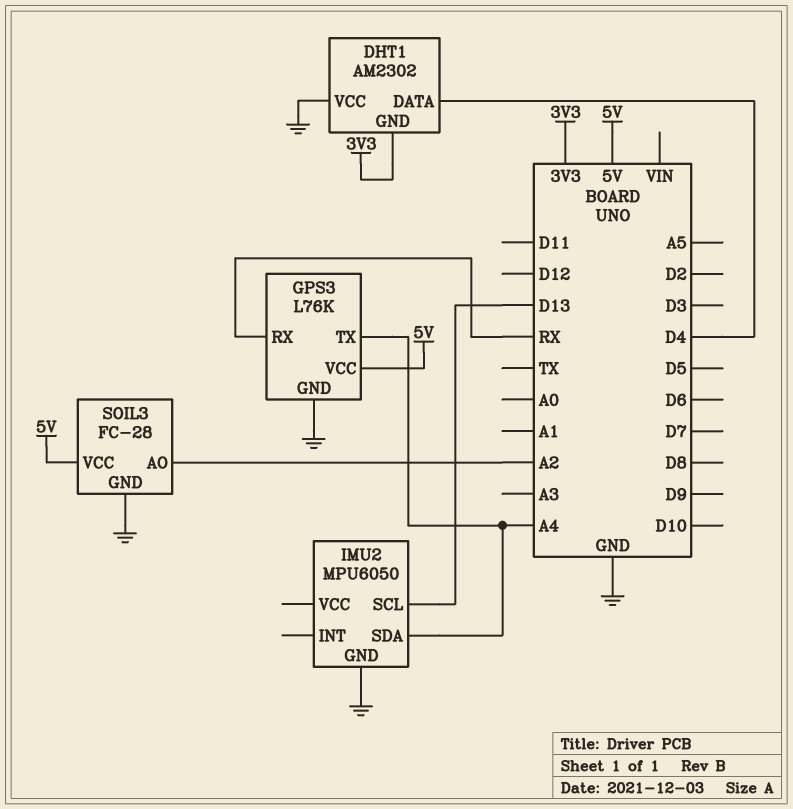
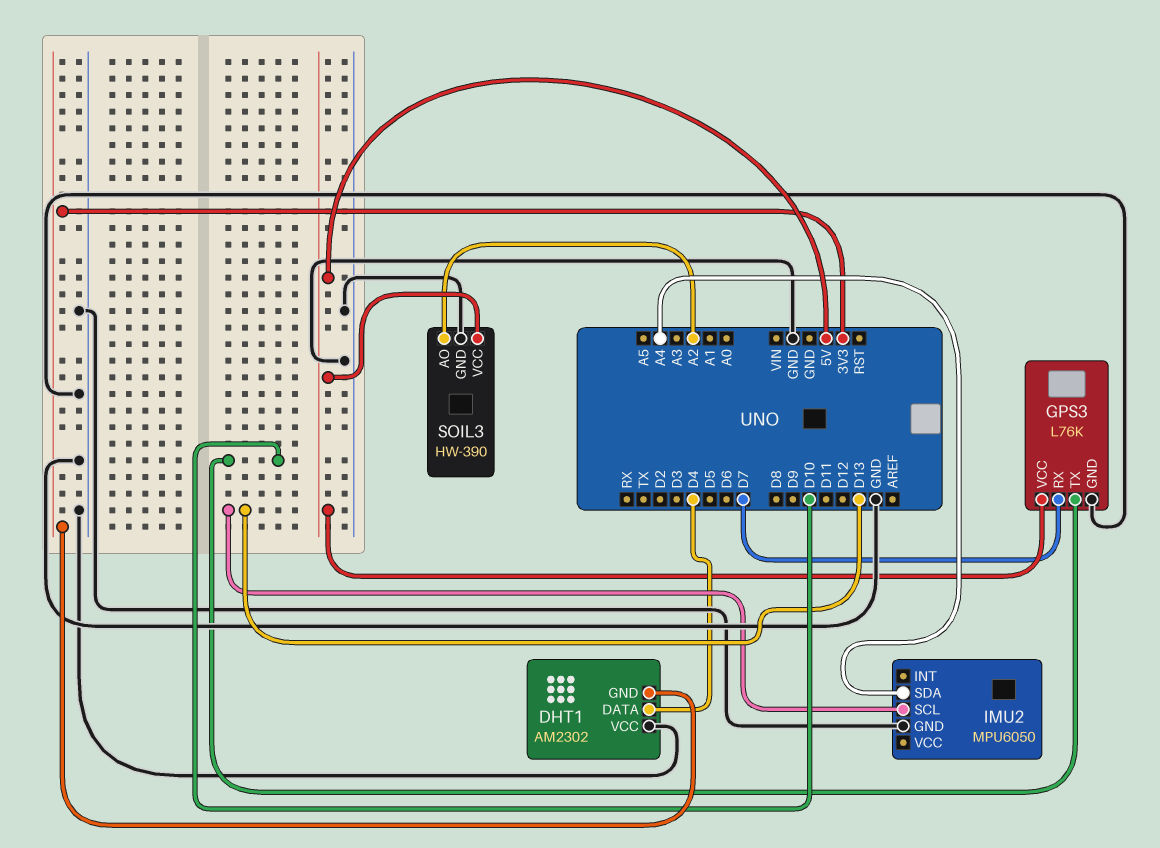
GPS3 pin RX: RX -> D7
GPS3 pin TX: A4 -> D10
SOIL3: FC-28 -> HW-390

